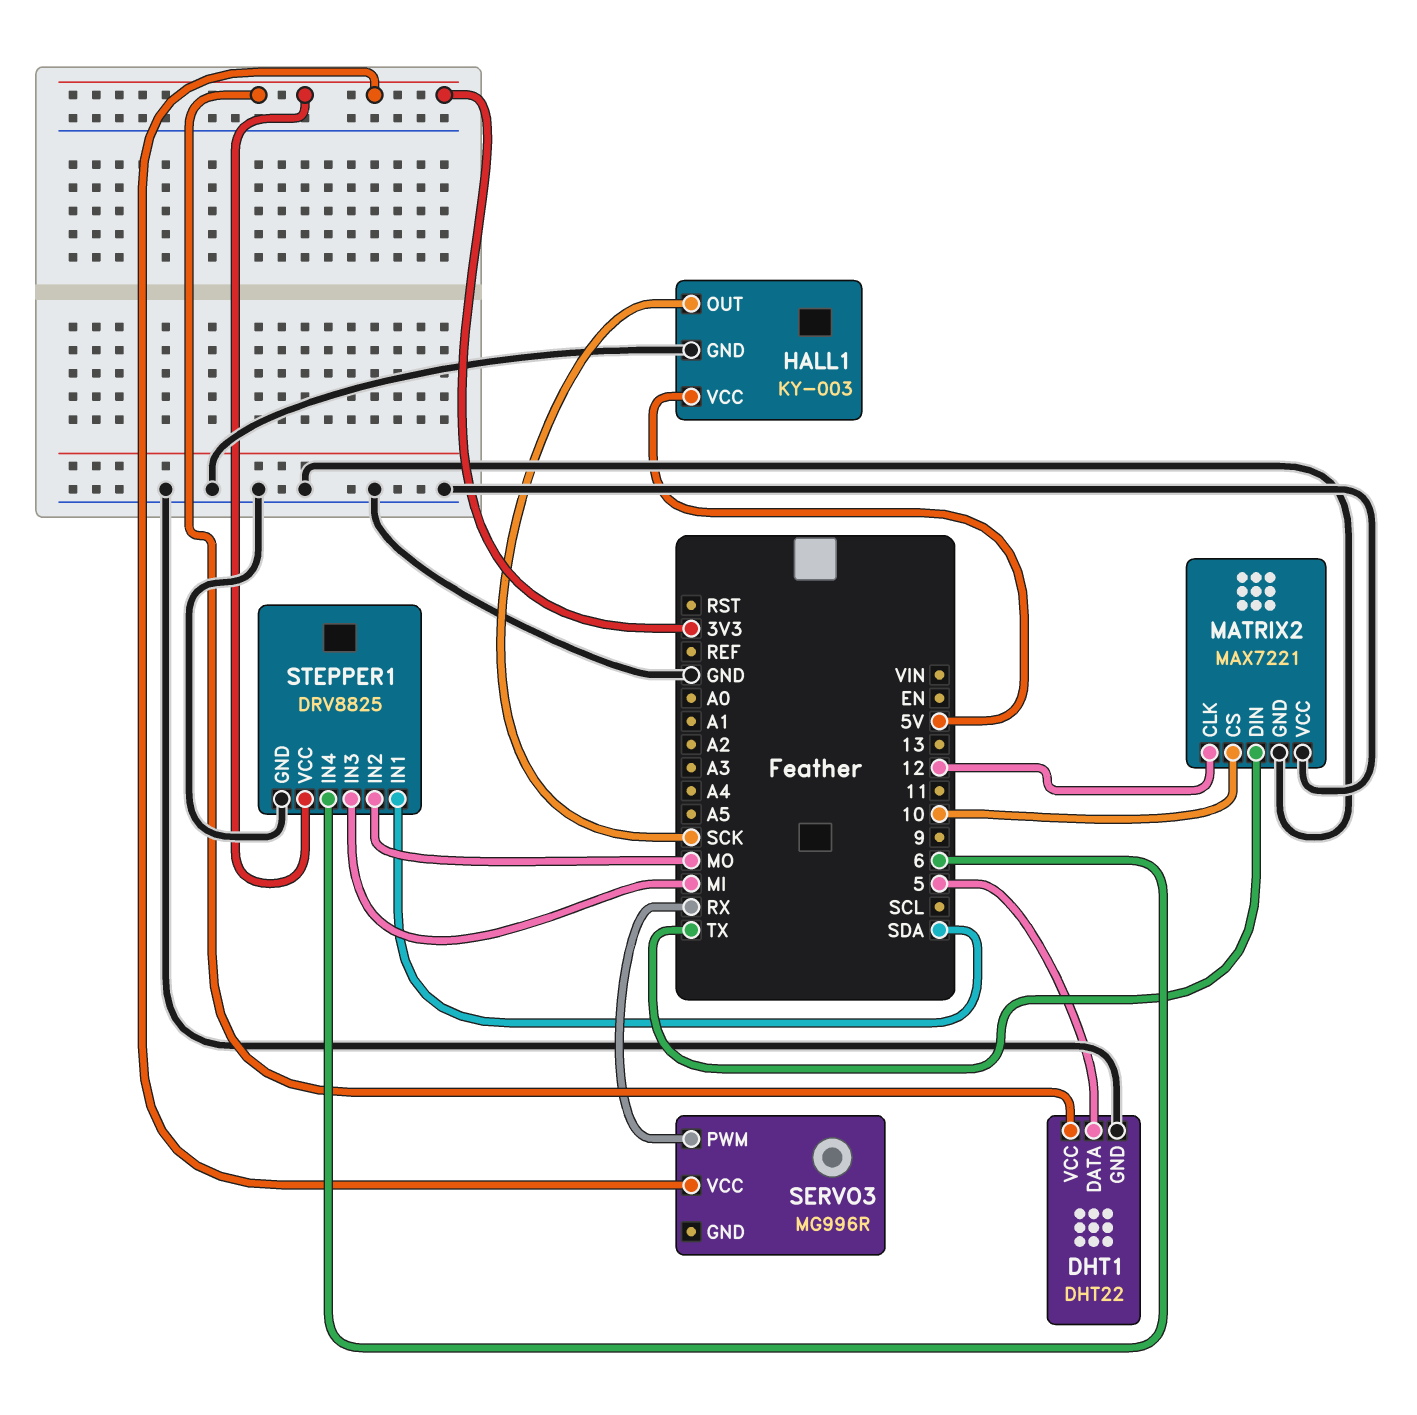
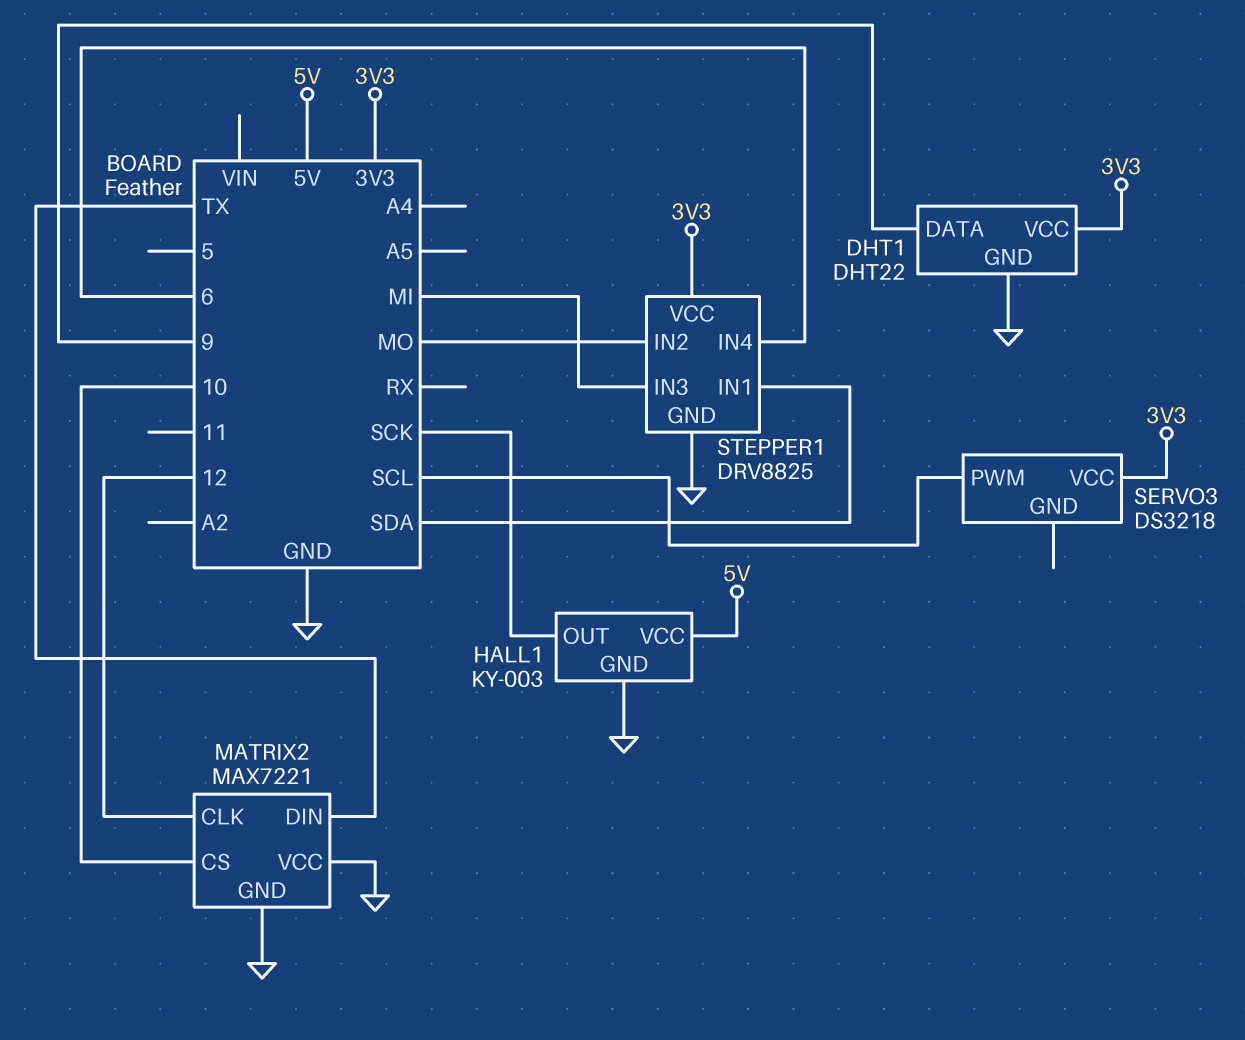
DHT1 pin DATA: 5 -> 9
SERVO3: MG996R -> DS3218
SERVO3 pin PWM: RX -> SCL

